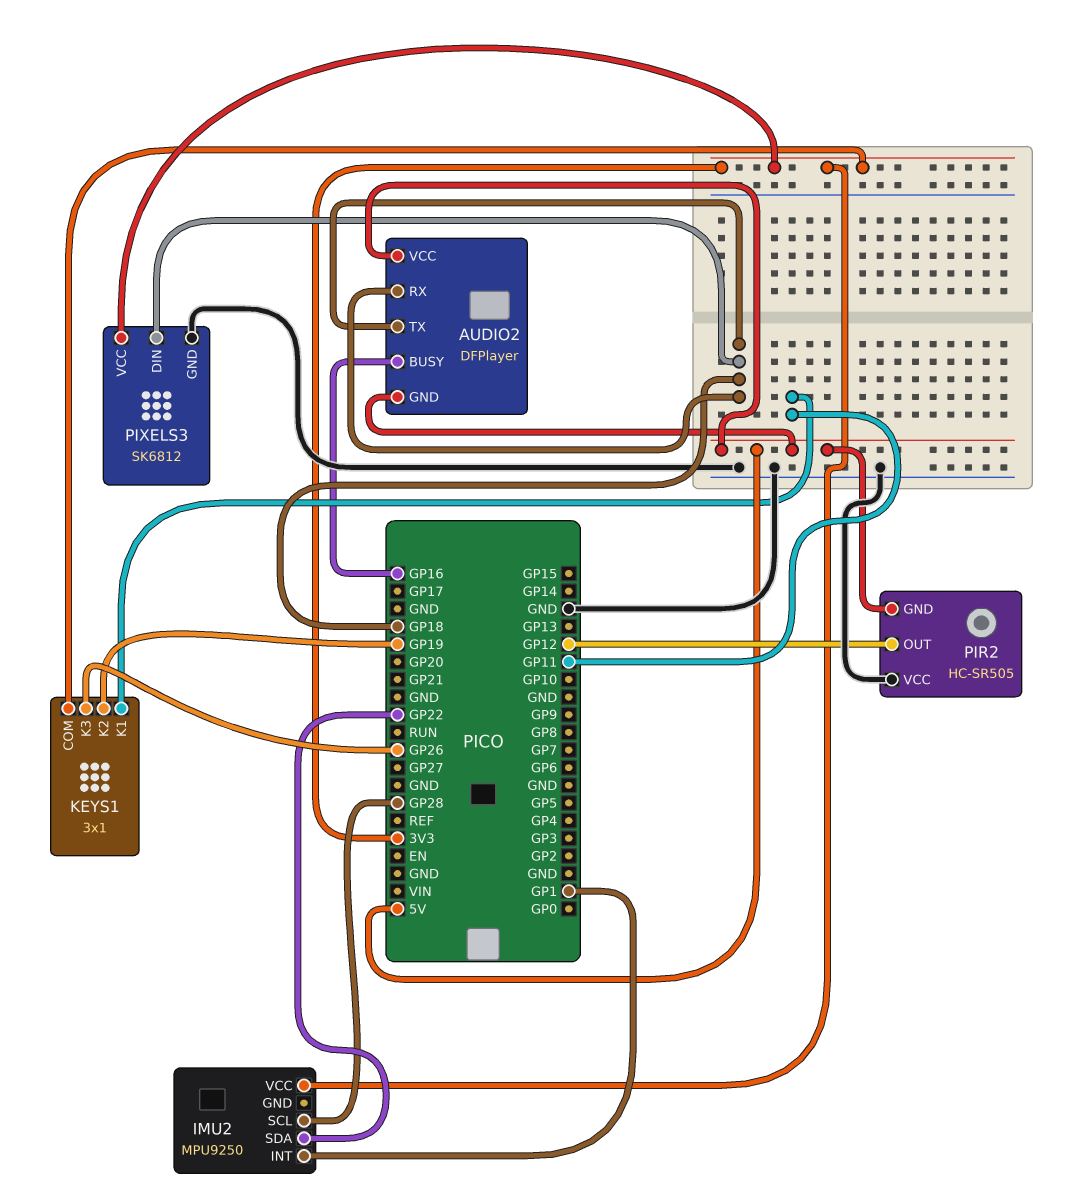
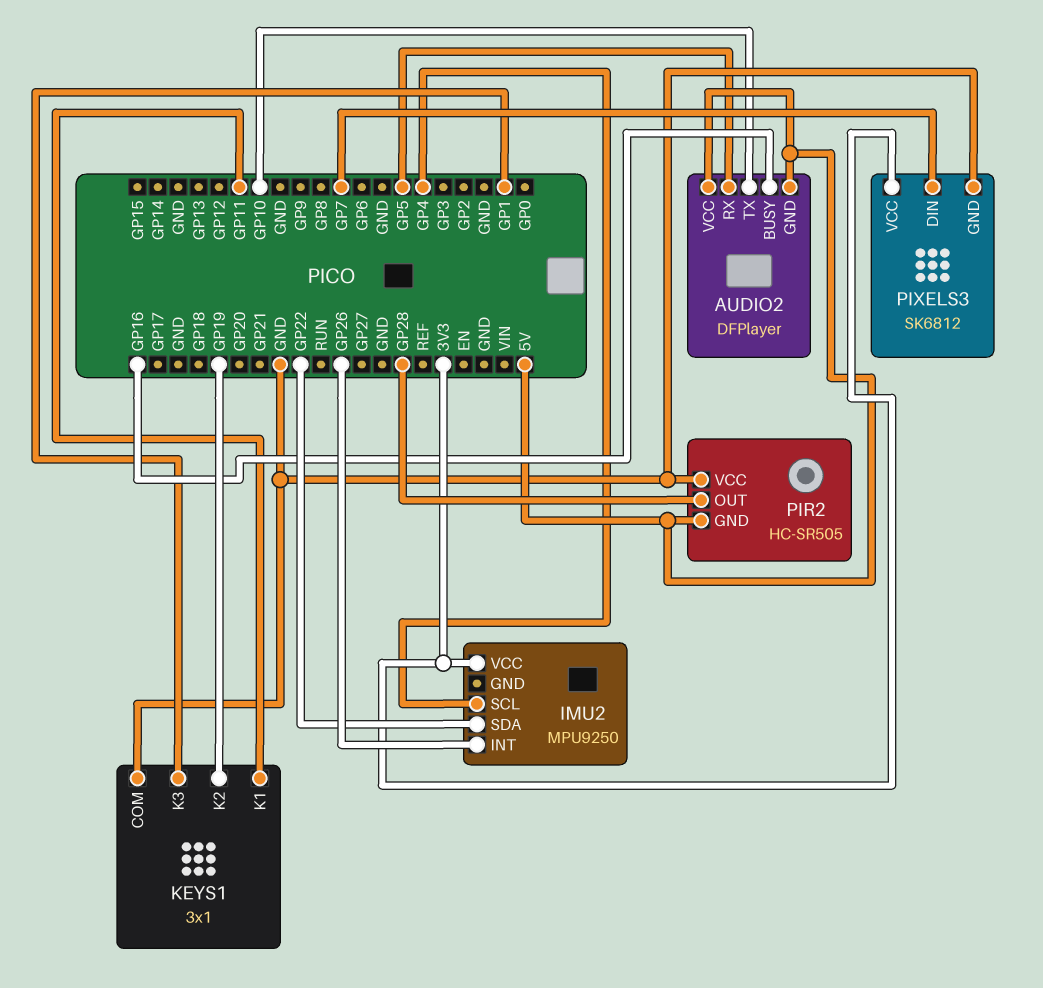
AUDIO2 pin RX: GP18 -> GP5
AUDIO2 pin TX: GP18 -> GP10
IMU2 pin INT: GP1 -> GP26
IMU2 pin SCL: GP28 -> GP4
KEYS1 pin COM: 3V3 -> GND
KEYS1 pin K3: GP26 -> GP1
PIR2 pin OUT: GP12 -> GP28
PIXELS3 pin DIN: GP18 -> GP7

